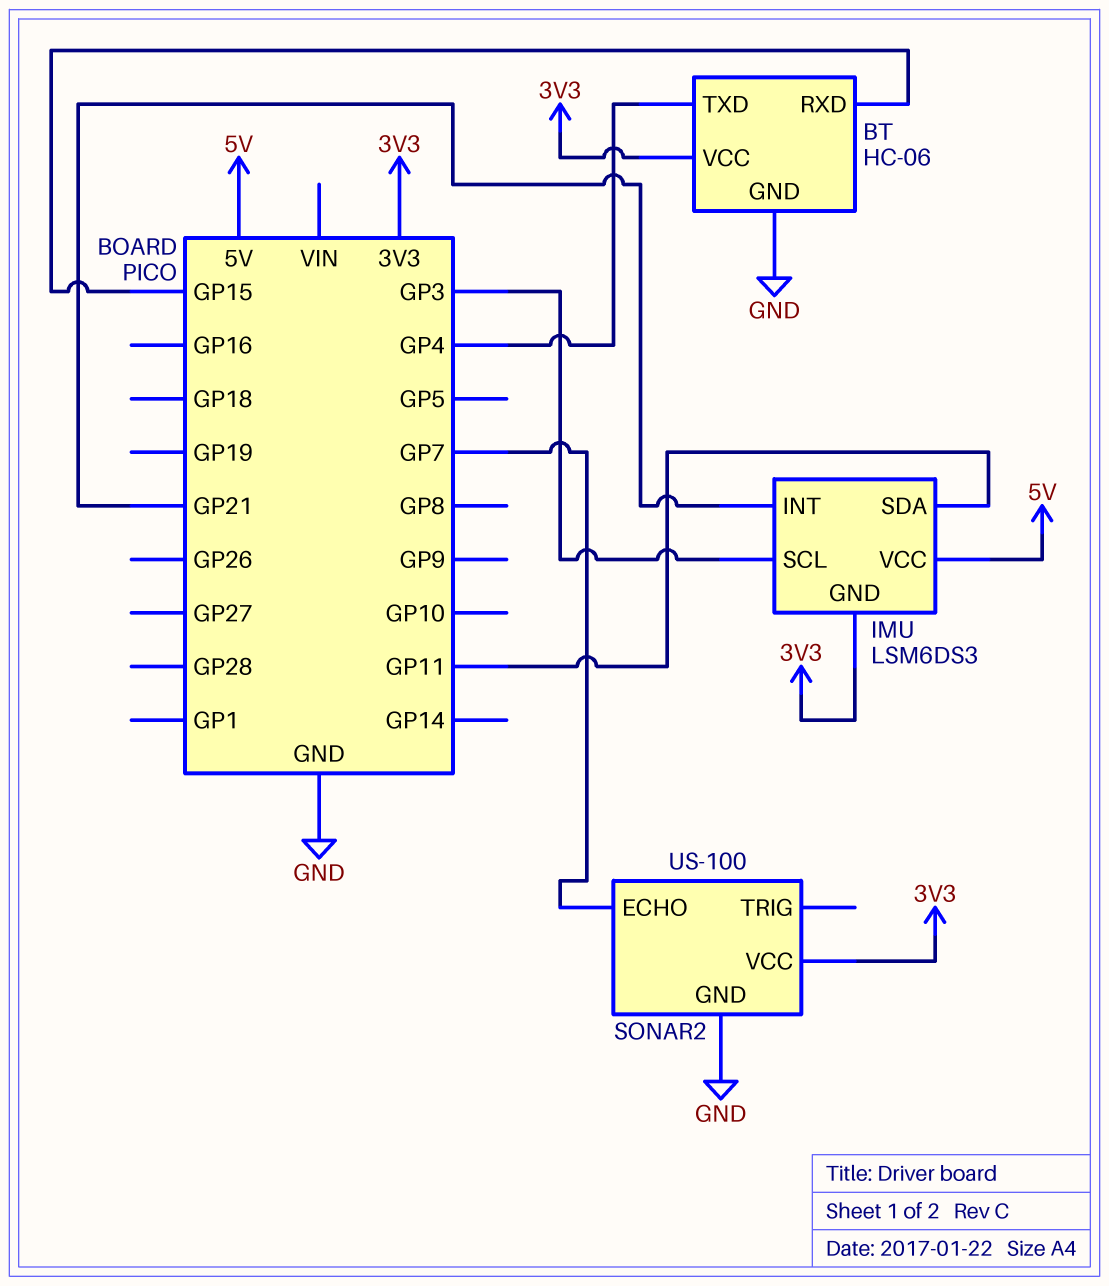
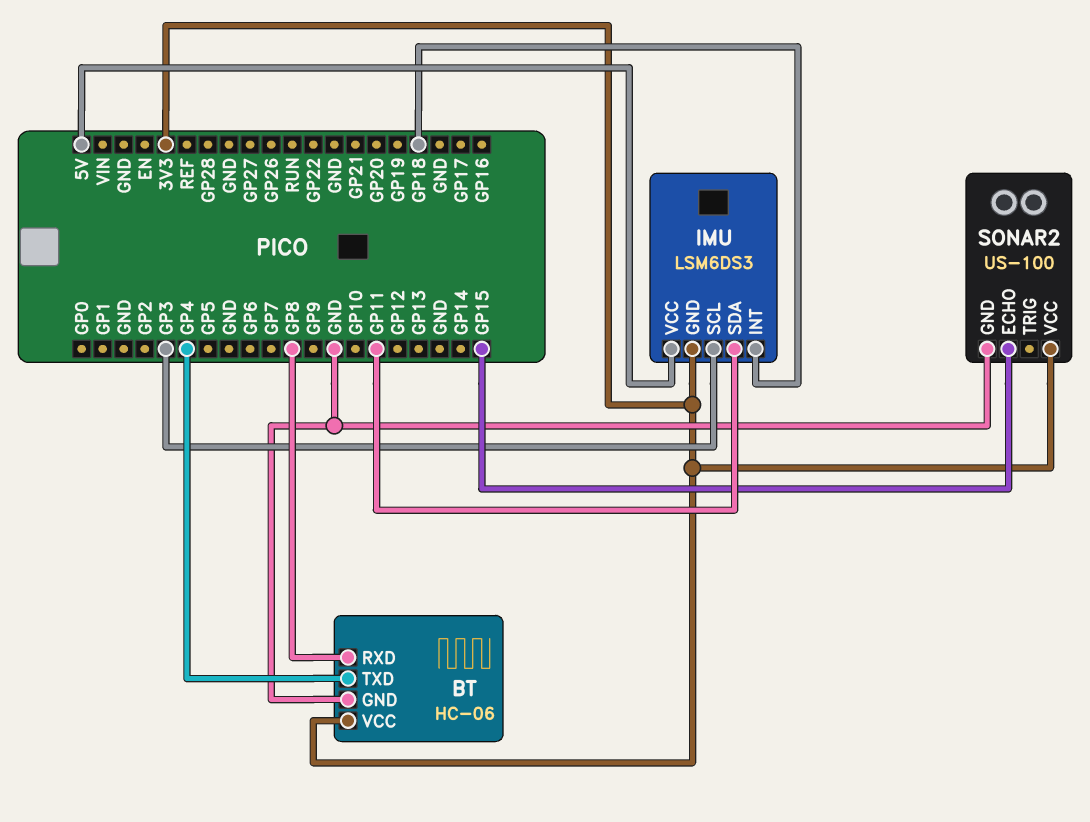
BT pin RXD: GP15 -> GP8
IMU pin INT: GP21 -> GP18
SONAR2 pin ECHO: GP7 -> GP15

